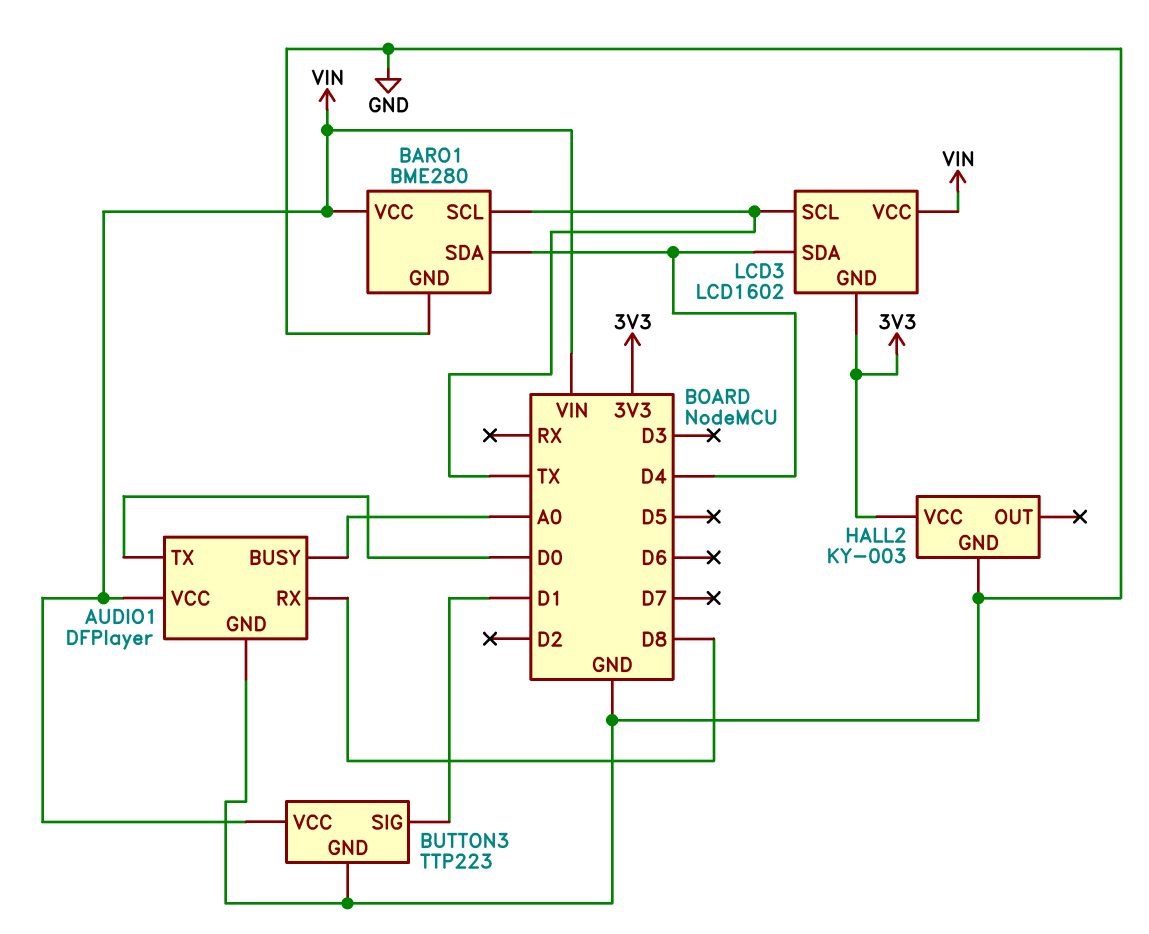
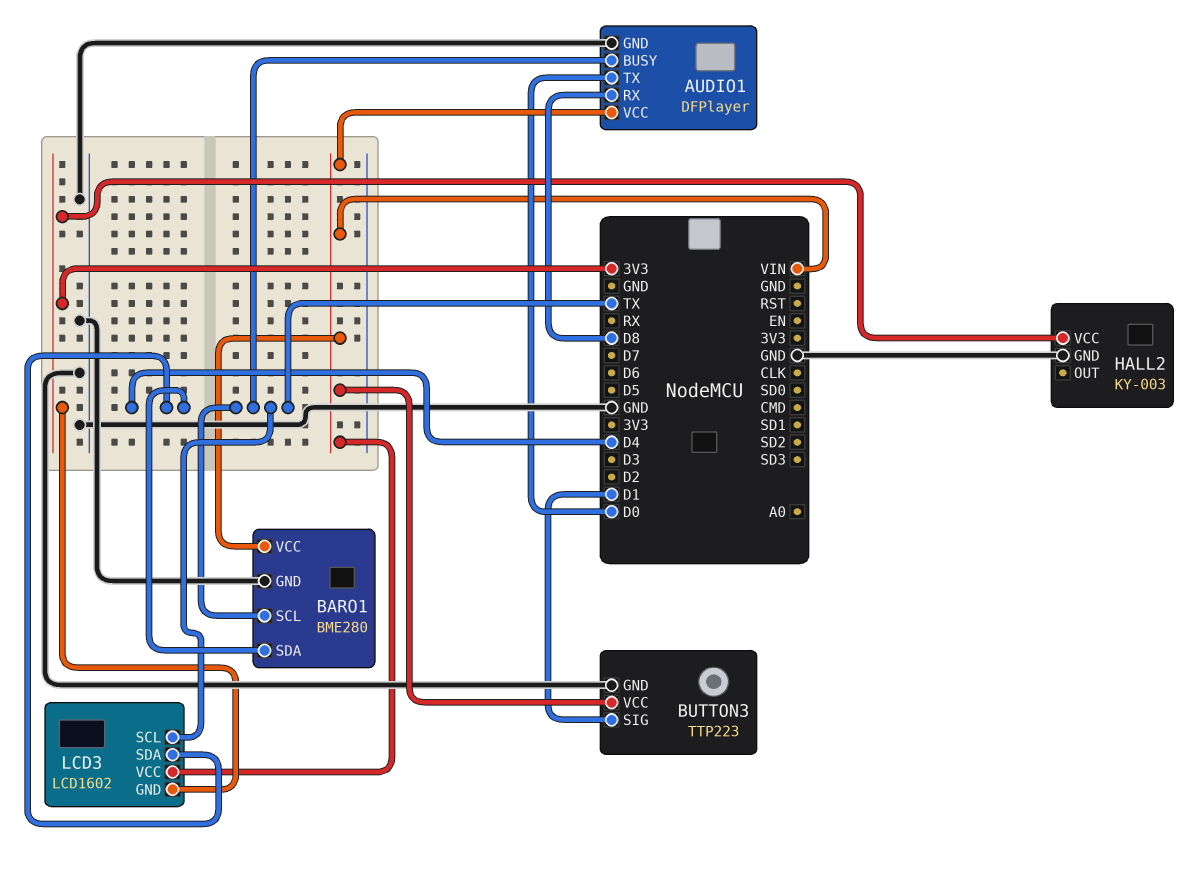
AUDIO1 pin BUSY: A0 -> TX

